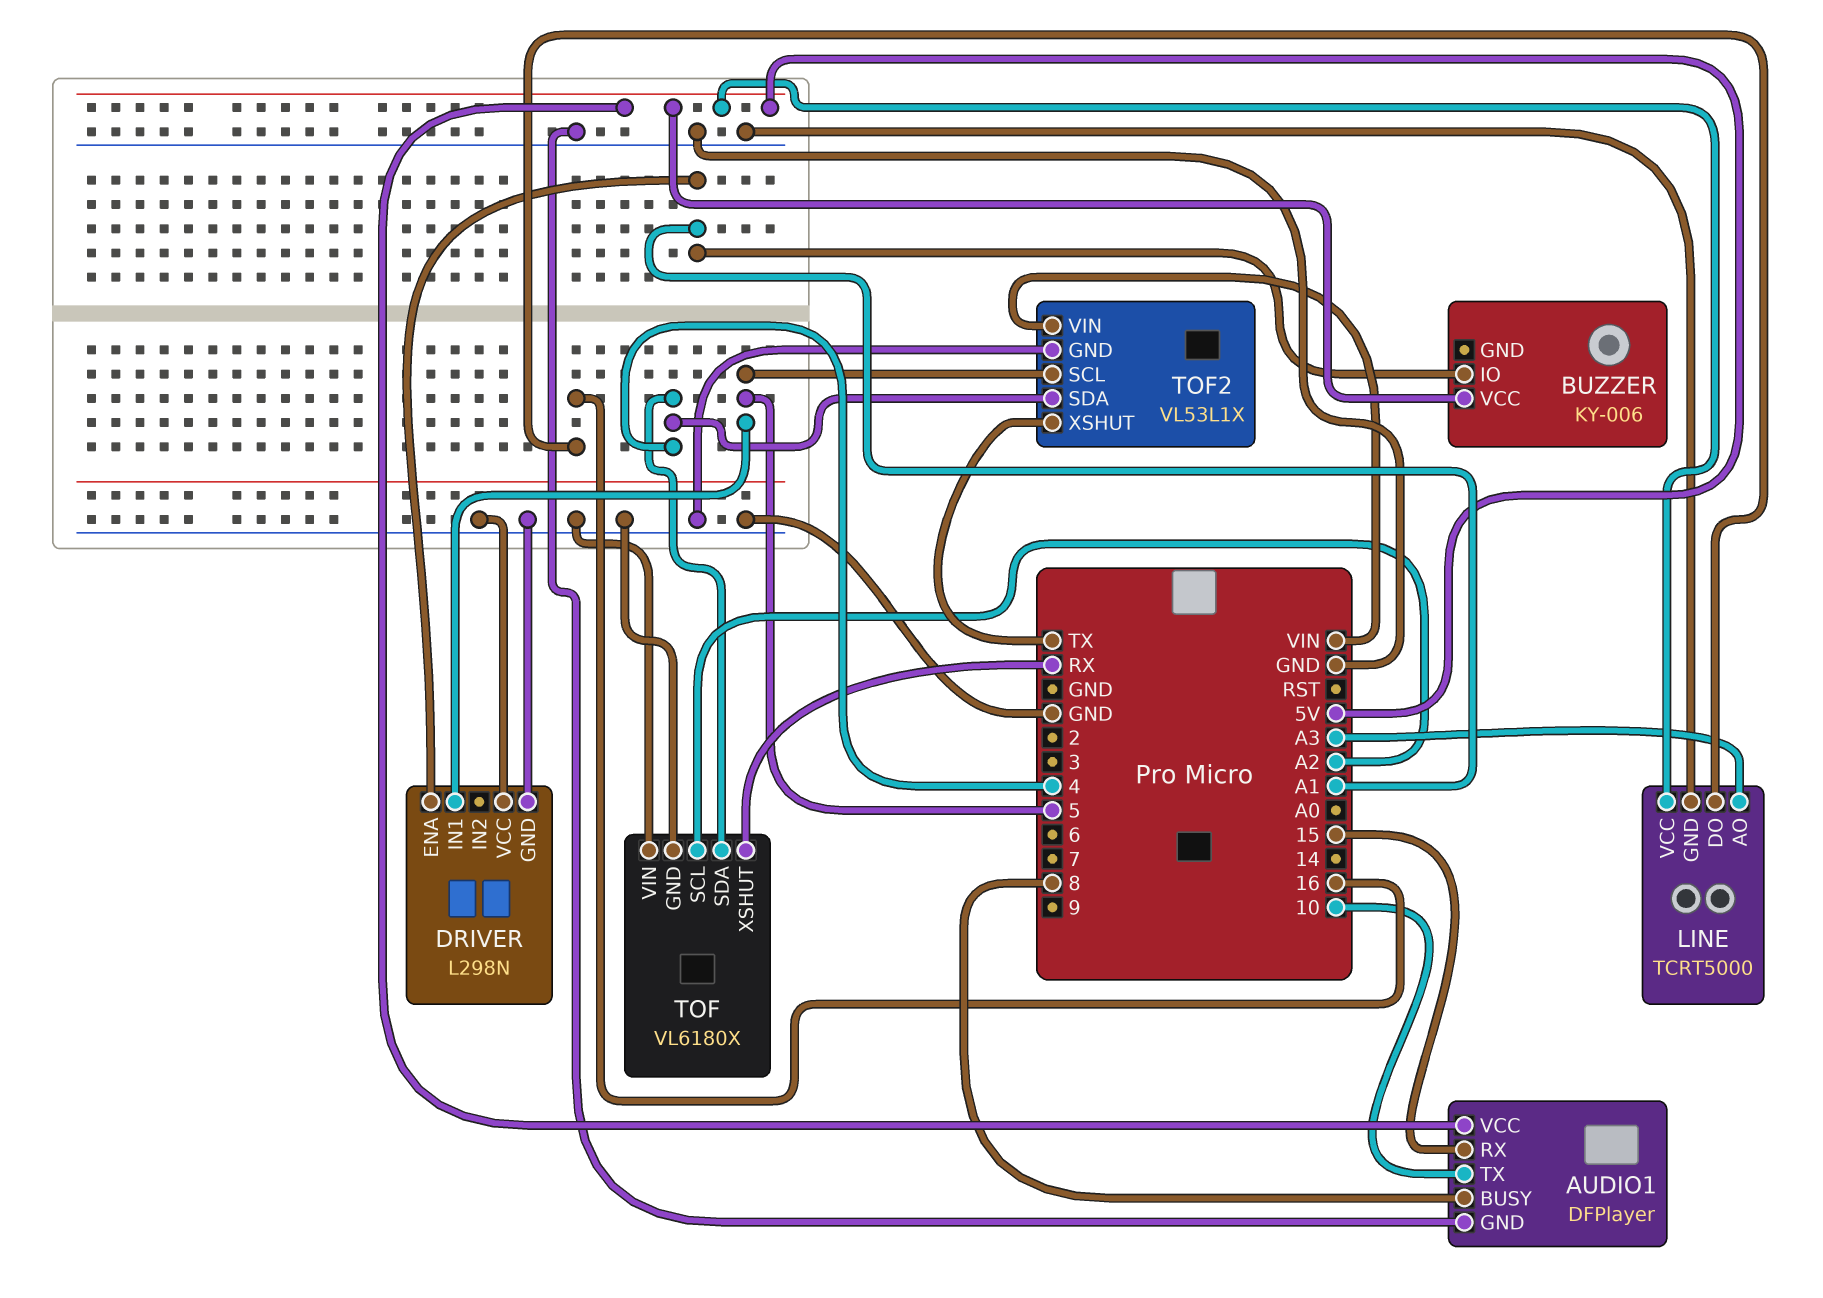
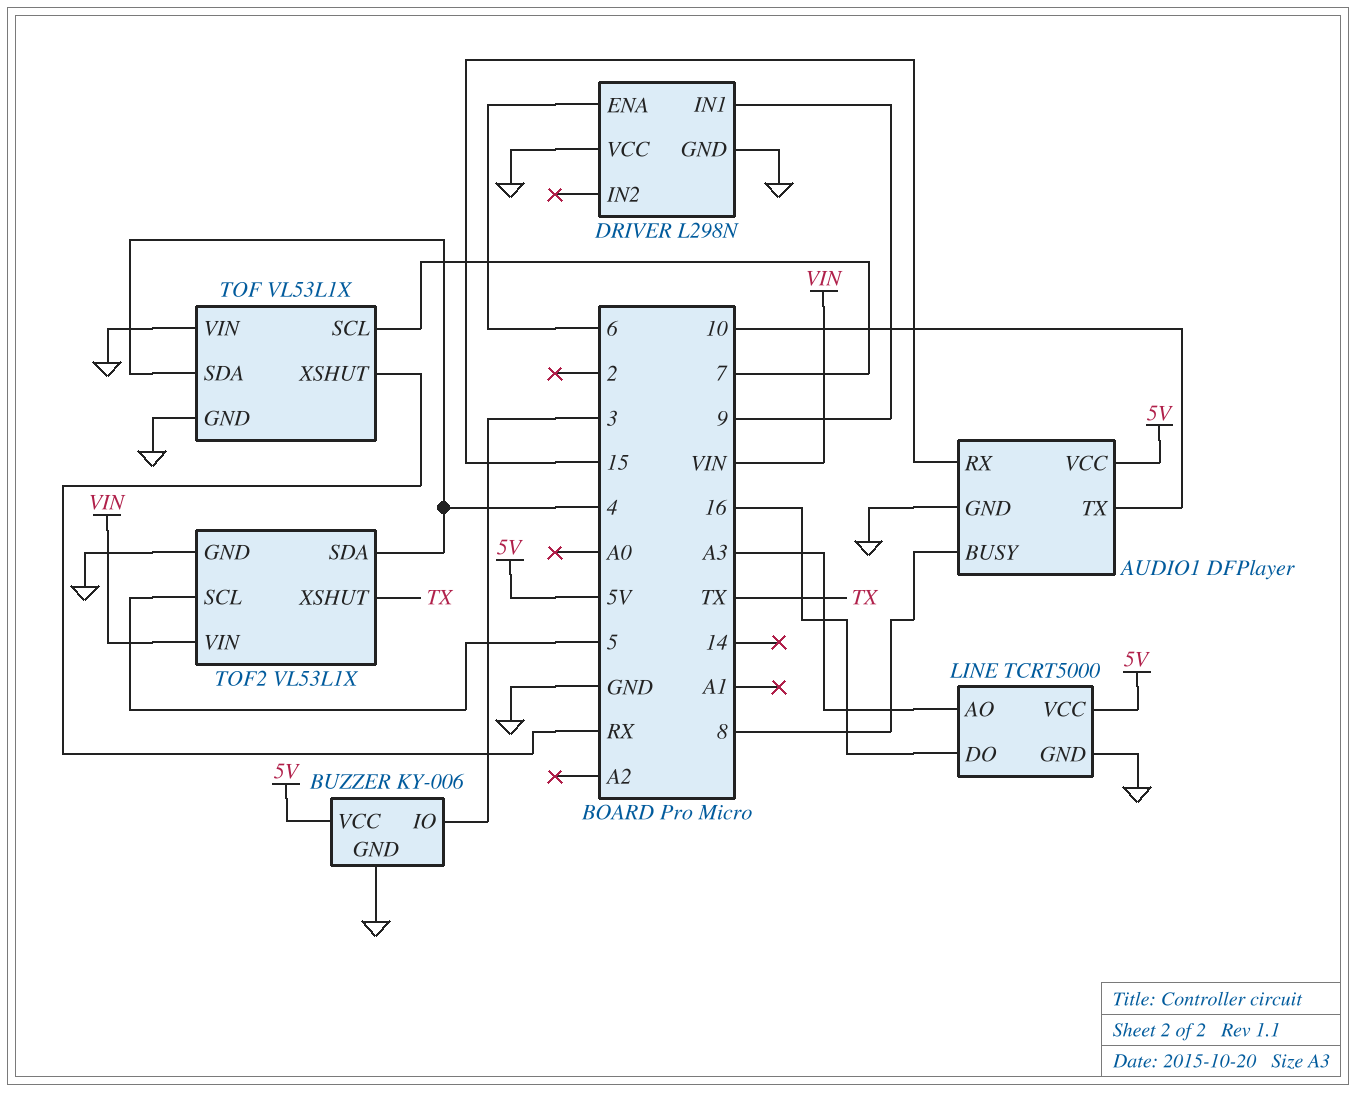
BUZZER pin GND: none -> GND
BUZZER pin IO: A1 -> 3
DRIVER pin ENA: A1 -> 6
DRIVER pin IN1: 5 -> 9
TOF: VL6180X -> VL53L1X
TOF pin SCL: A2 -> 7

